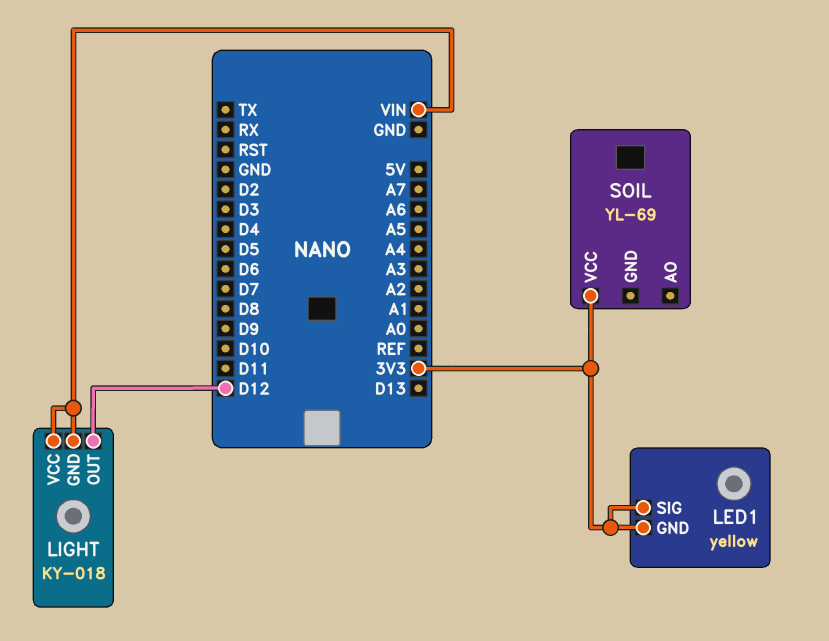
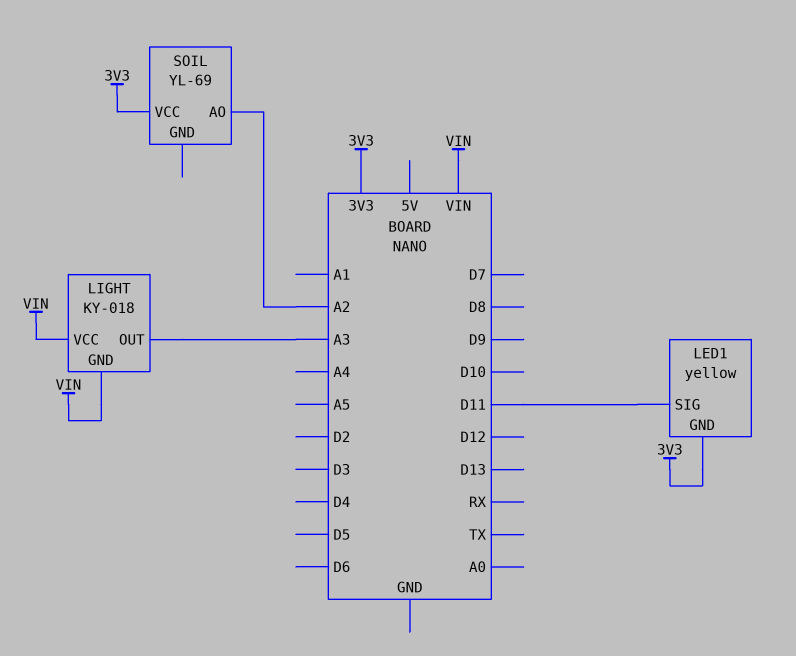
LED1 pin SIG: 3V3 -> D11
LIGHT pin OUT: D12 -> A3
SOIL pin AO: none -> A2

